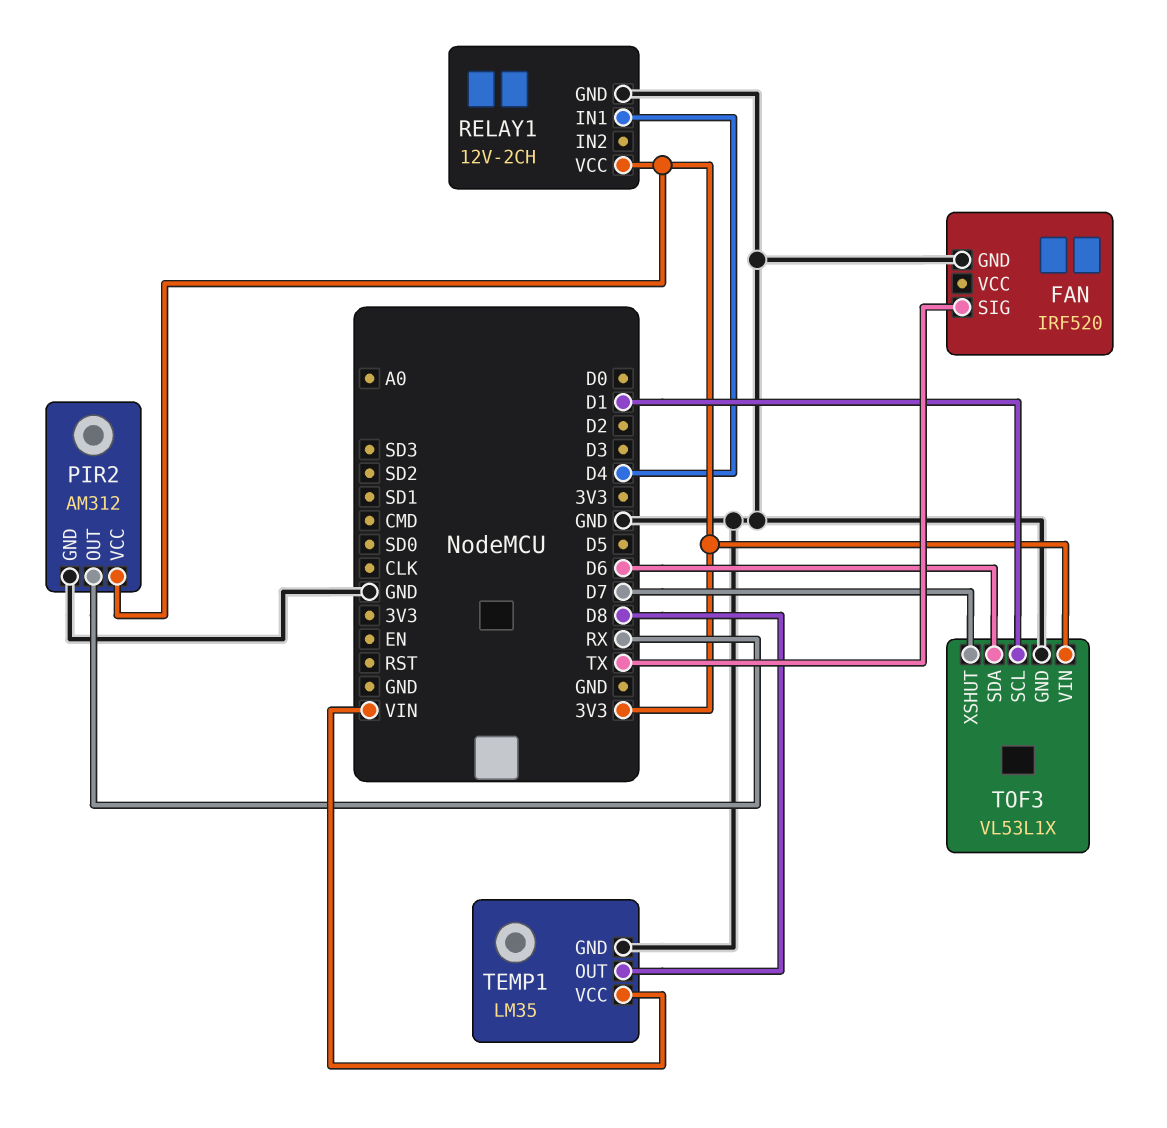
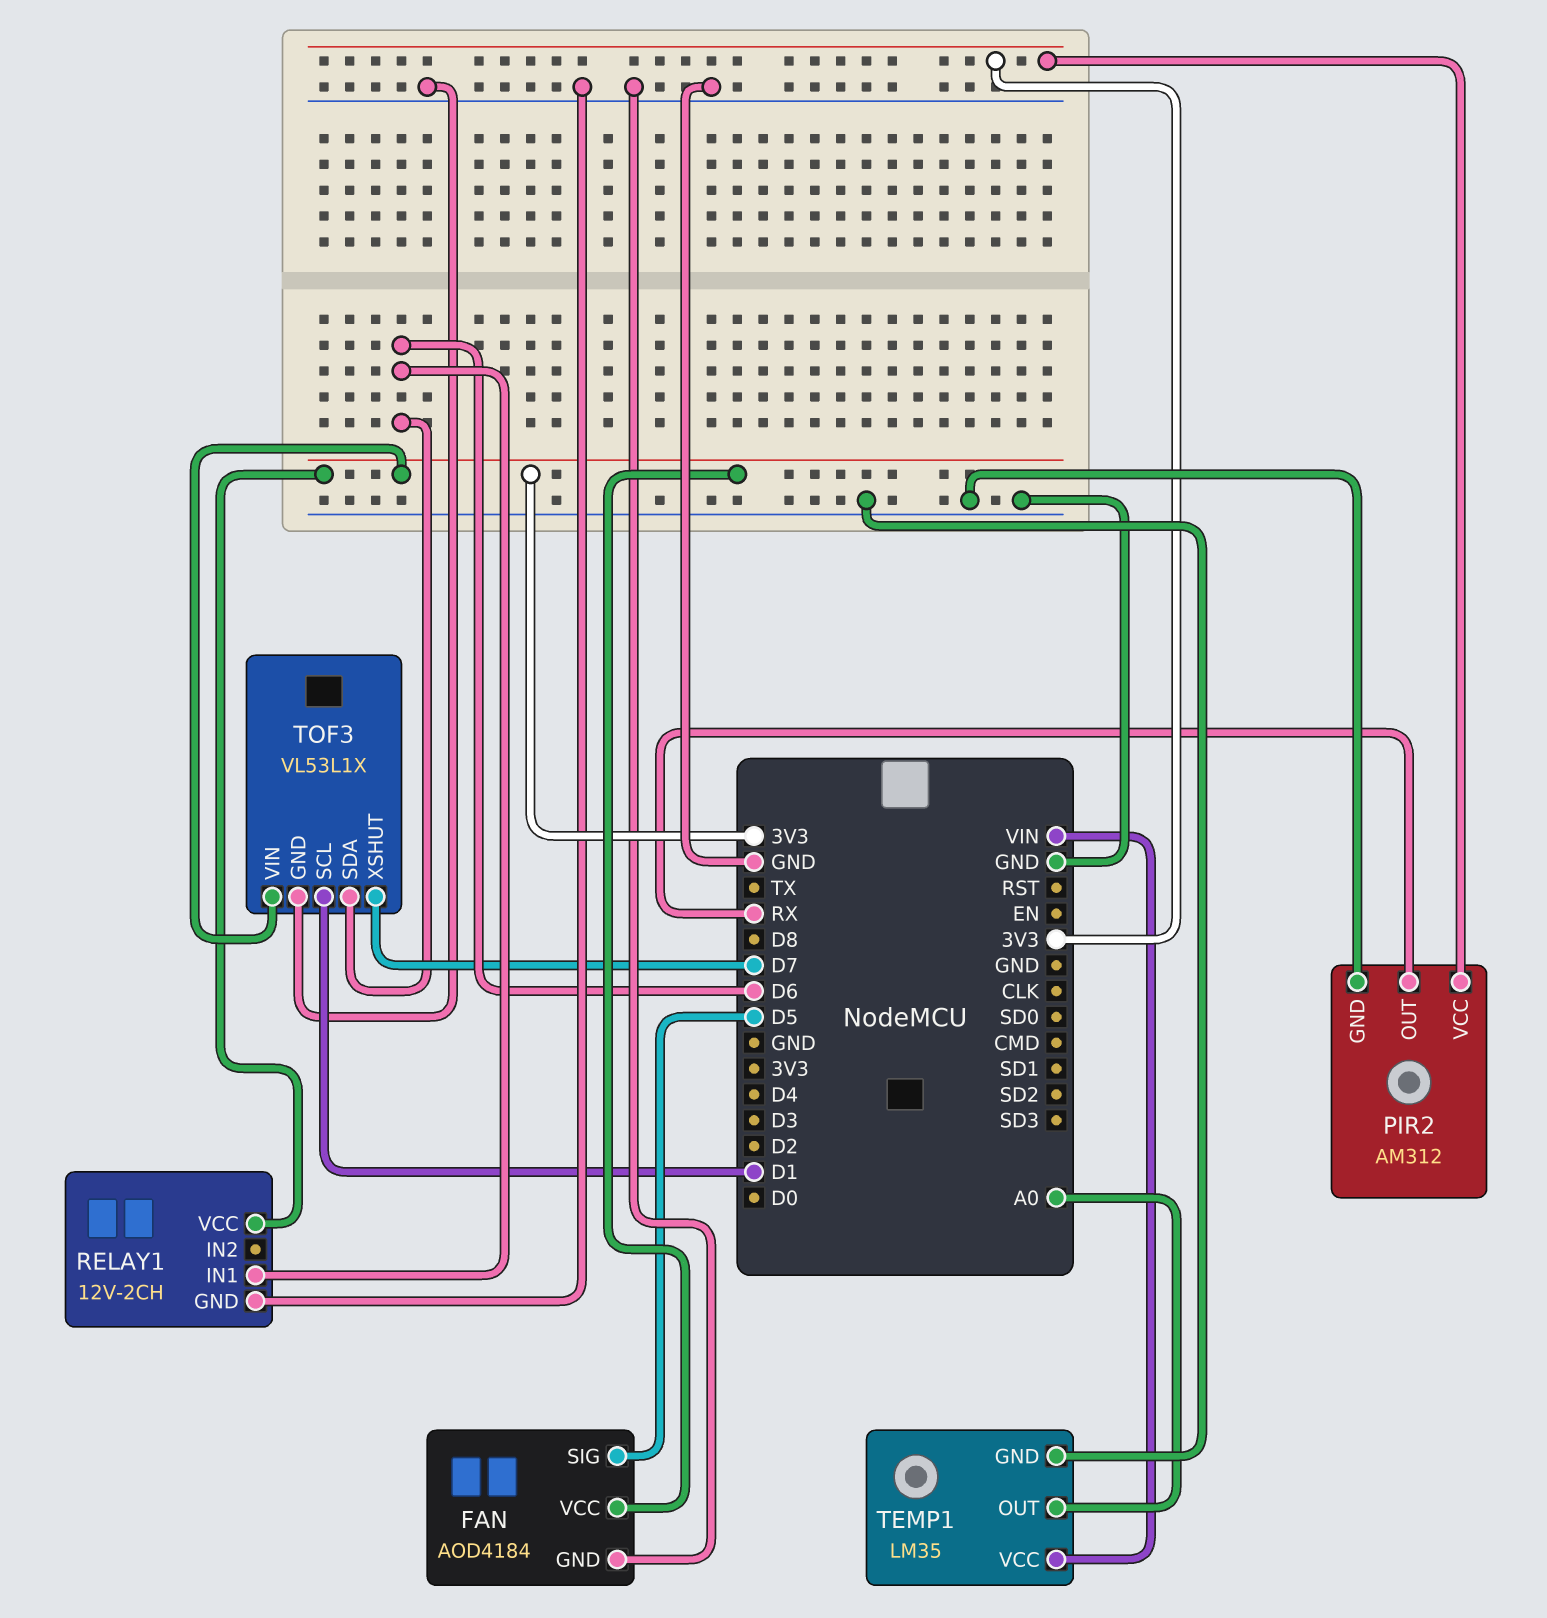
FAN: IRF520 -> AOD4184
FAN pin SIG: TX -> D5
FAN pin VCC: none -> 3V3
RELAY1 pin IN1: D4 -> D6
TEMP1 pin OUT: D8 -> A0

